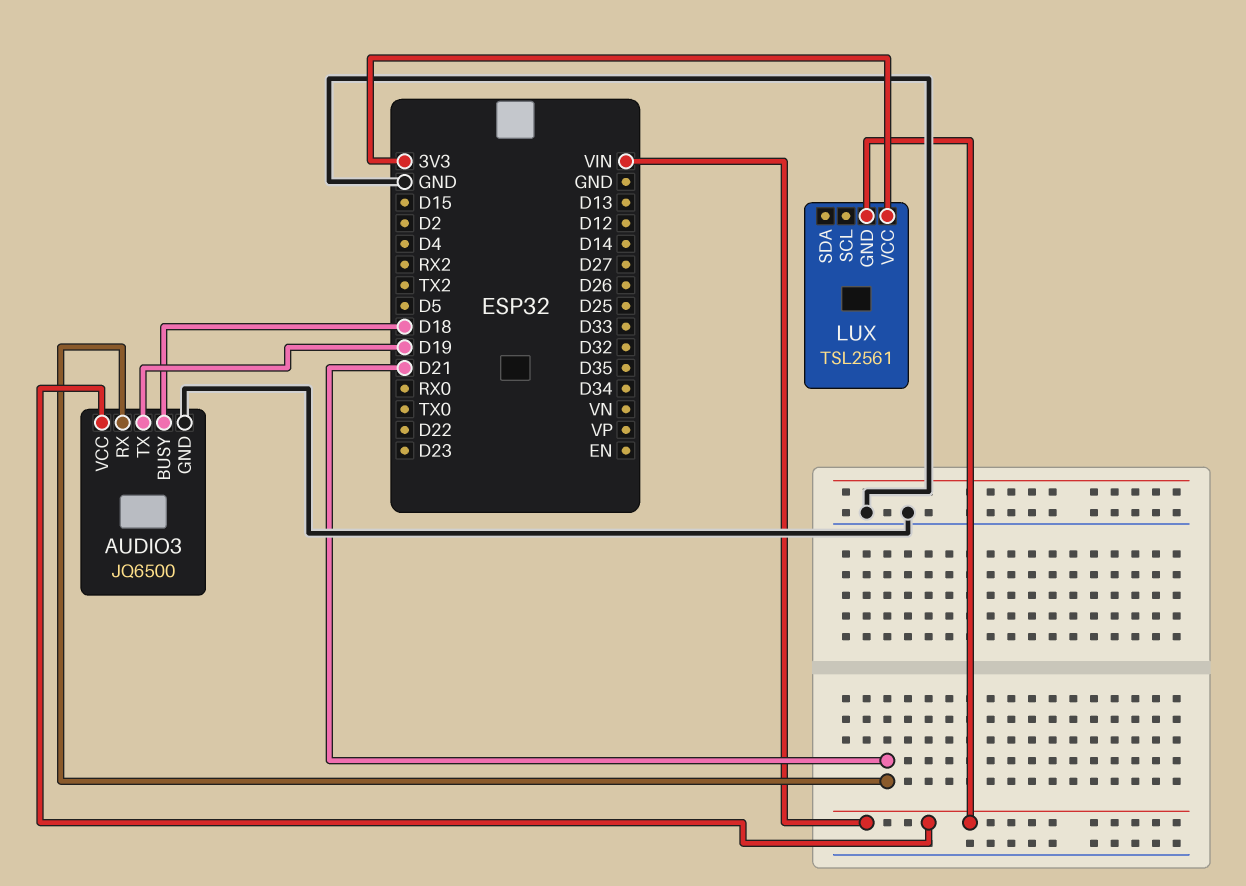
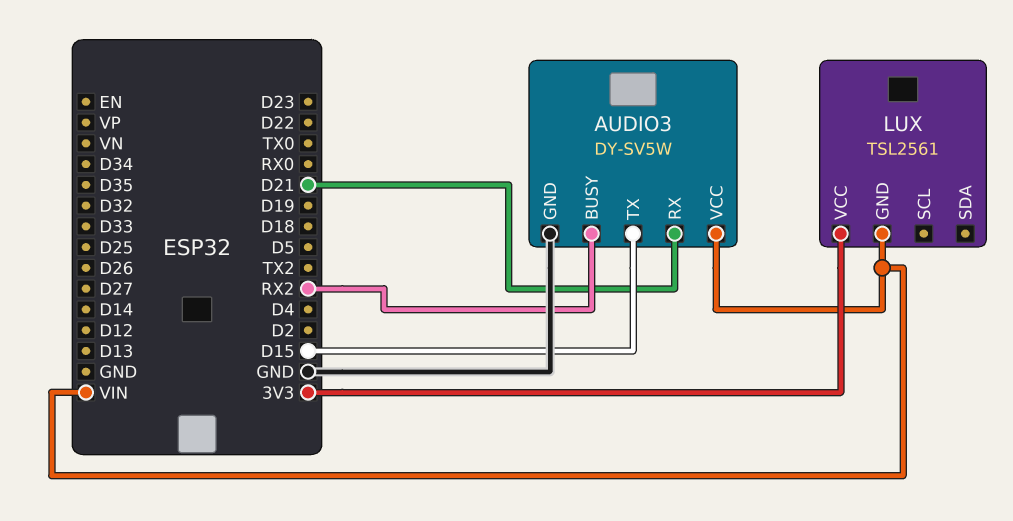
AUDIO3: JQ6500 -> DY-SV5W
AUDIO3 pin BUSY: D18 -> RX2
AUDIO3 pin TX: D19 -> D15

